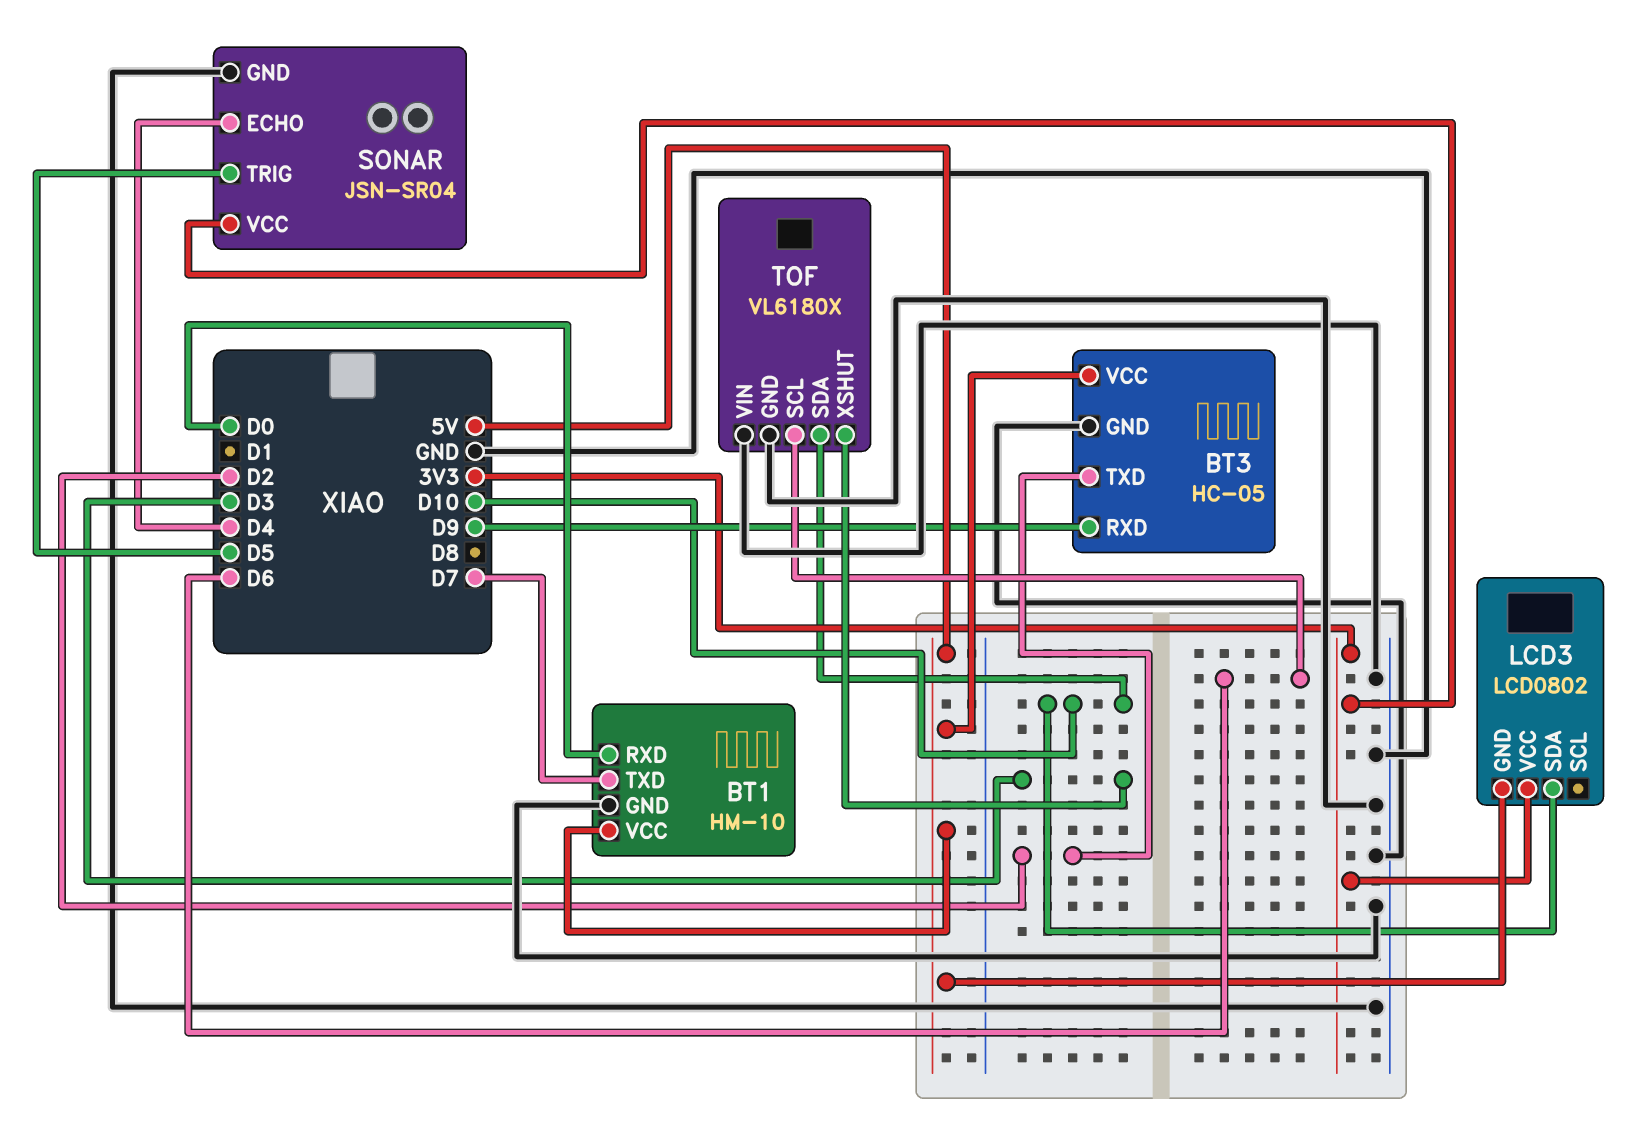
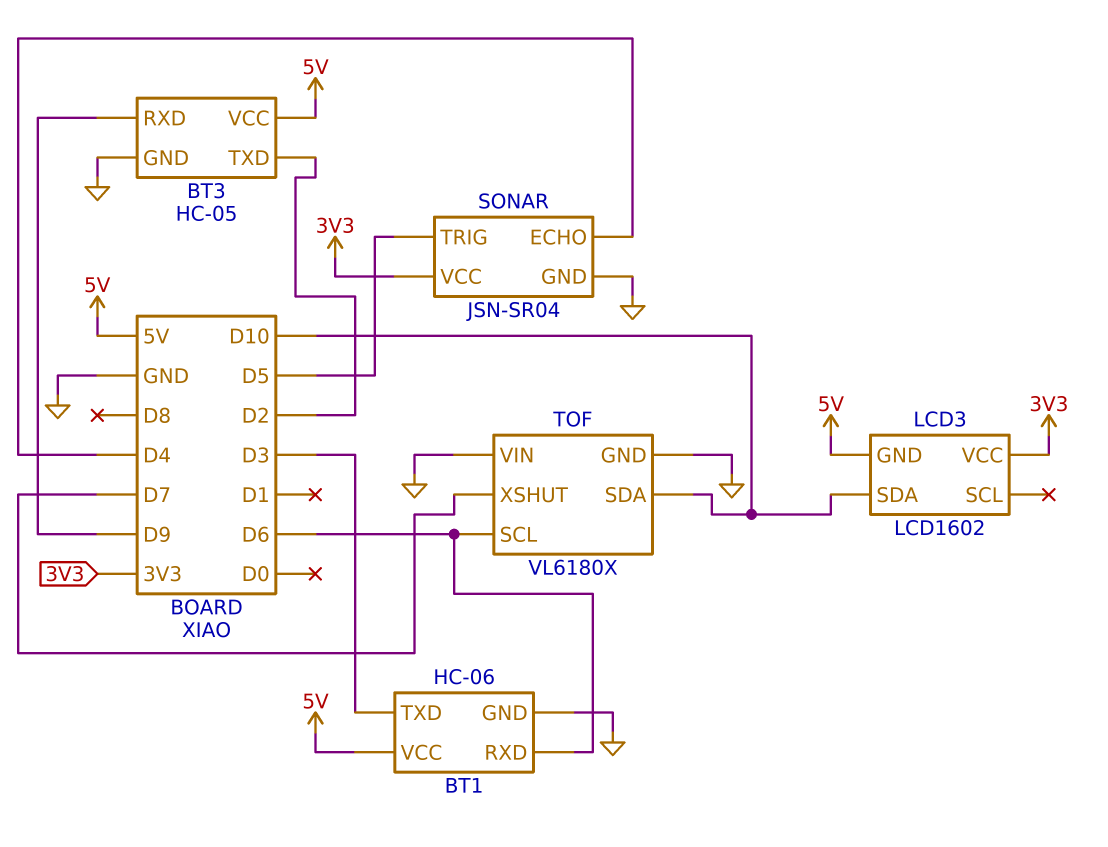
BT1: HM-10 -> HC-06
BT1 pin RXD: D0 -> D6
BT1 pin TXD: D7 -> D3
LCD3: LCD0802 -> LCD1602
TOF pin XSHUT: D3 -> D7

